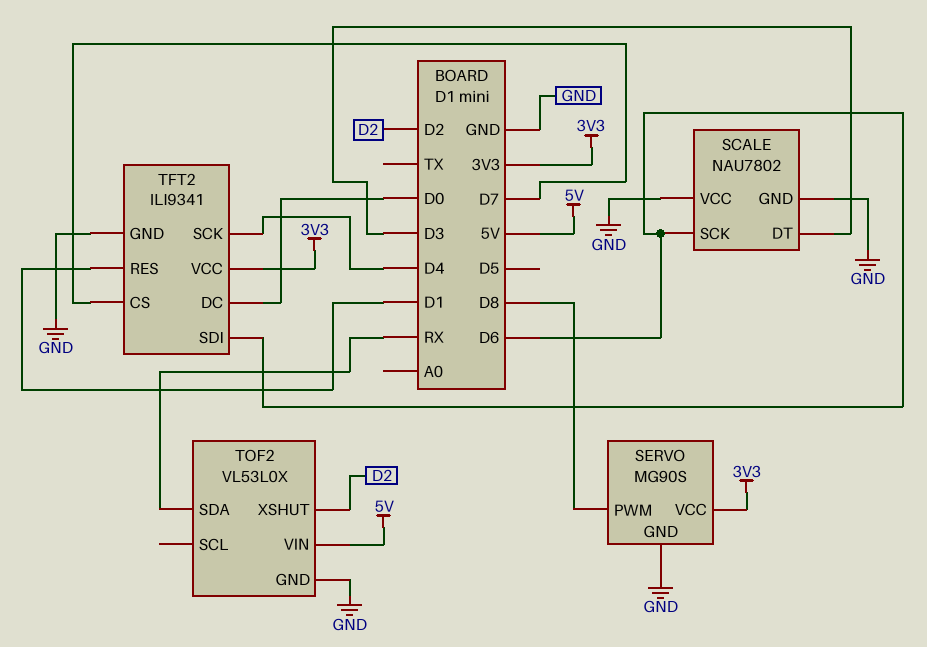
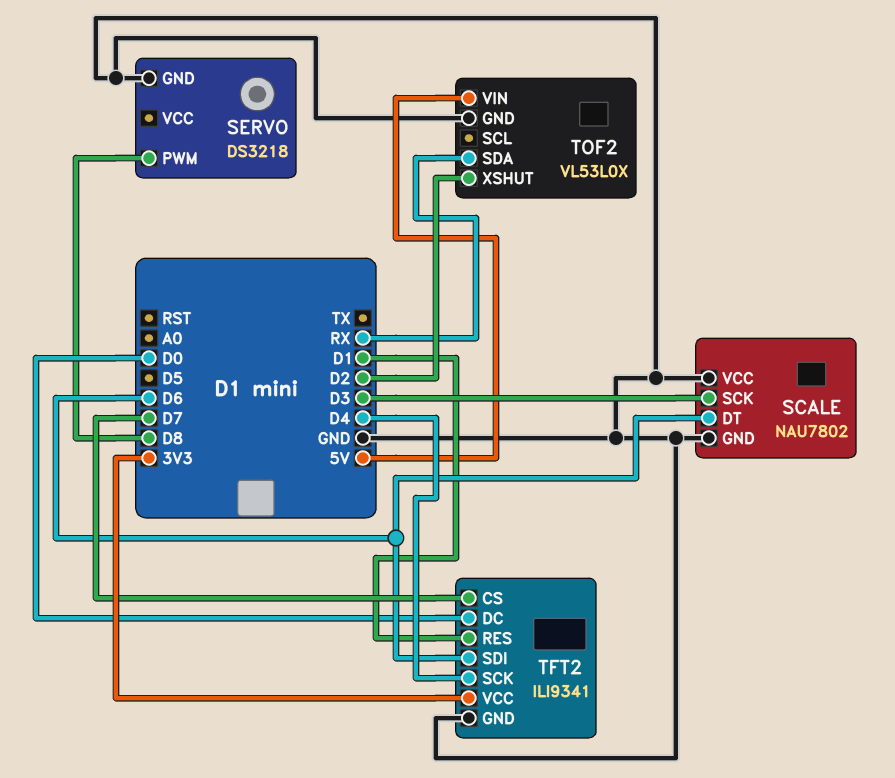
SCALE pin DT: D3 -> D6
SCALE pin SCK: D6 -> D3
SERVO: MG90S -> DS3218
SERVO pin VCC: 3V3 -> none

